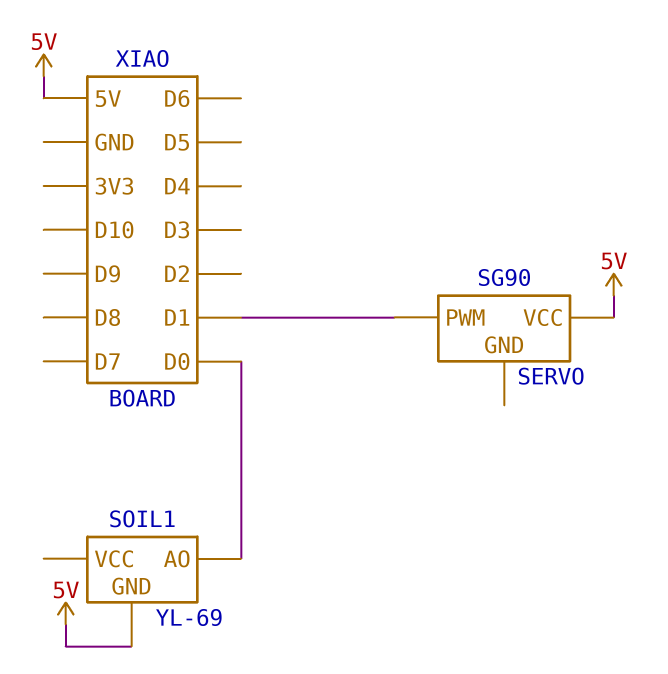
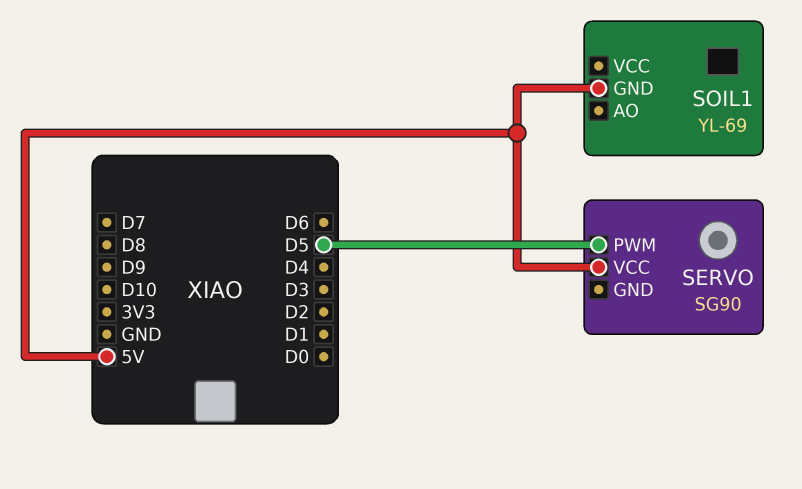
SERVO pin PWM: D1 -> D5
SOIL1 pin AO: D0 -> none

